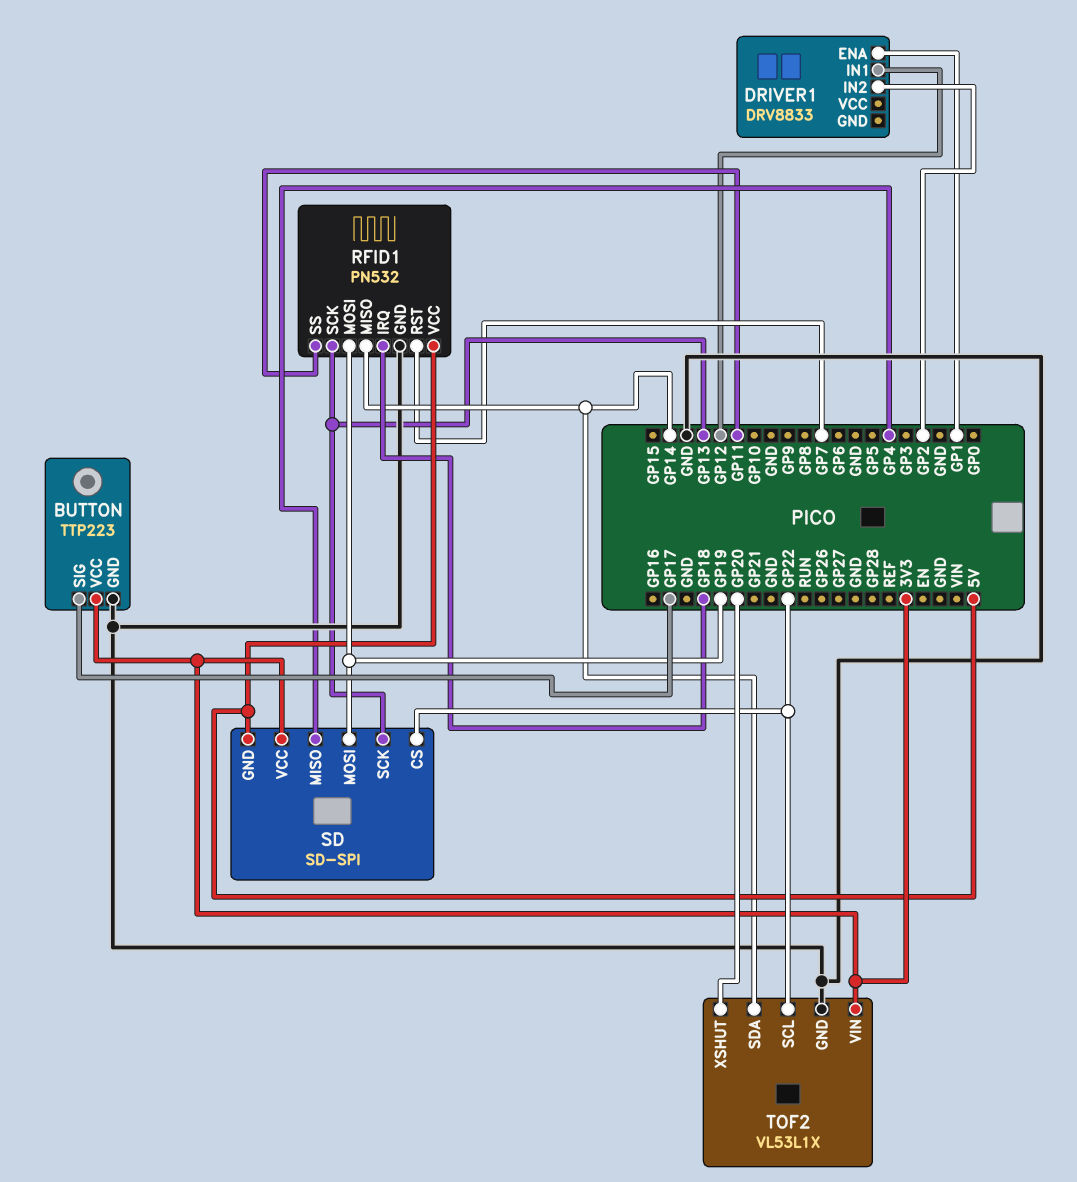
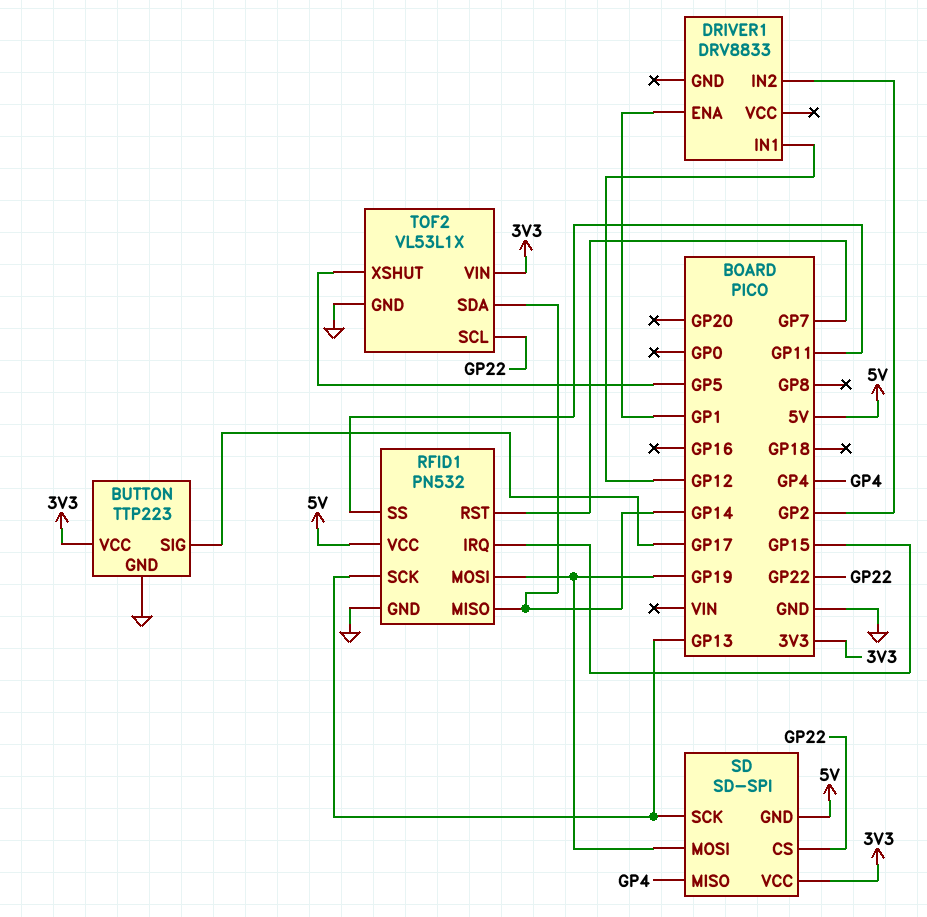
RFID1 pin IRQ: GP18 -> GP15
TOF2 pin XSHUT: GP20 -> GP5

